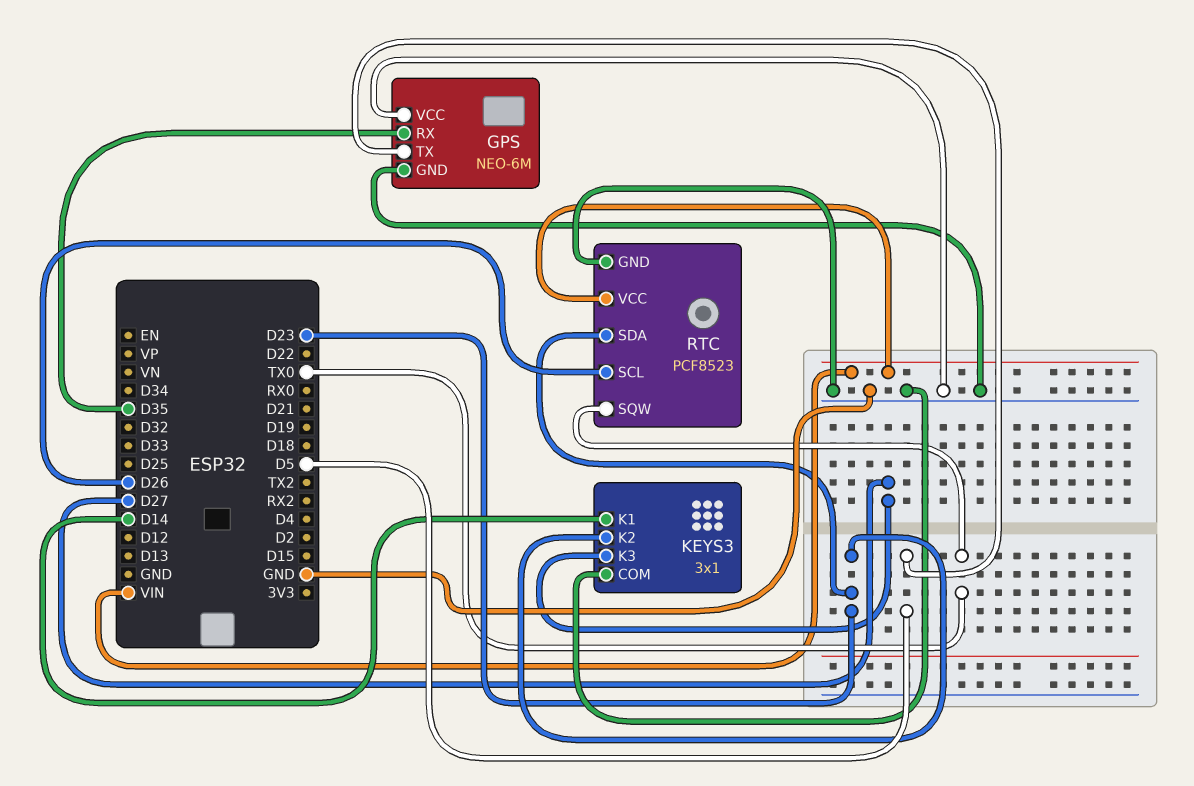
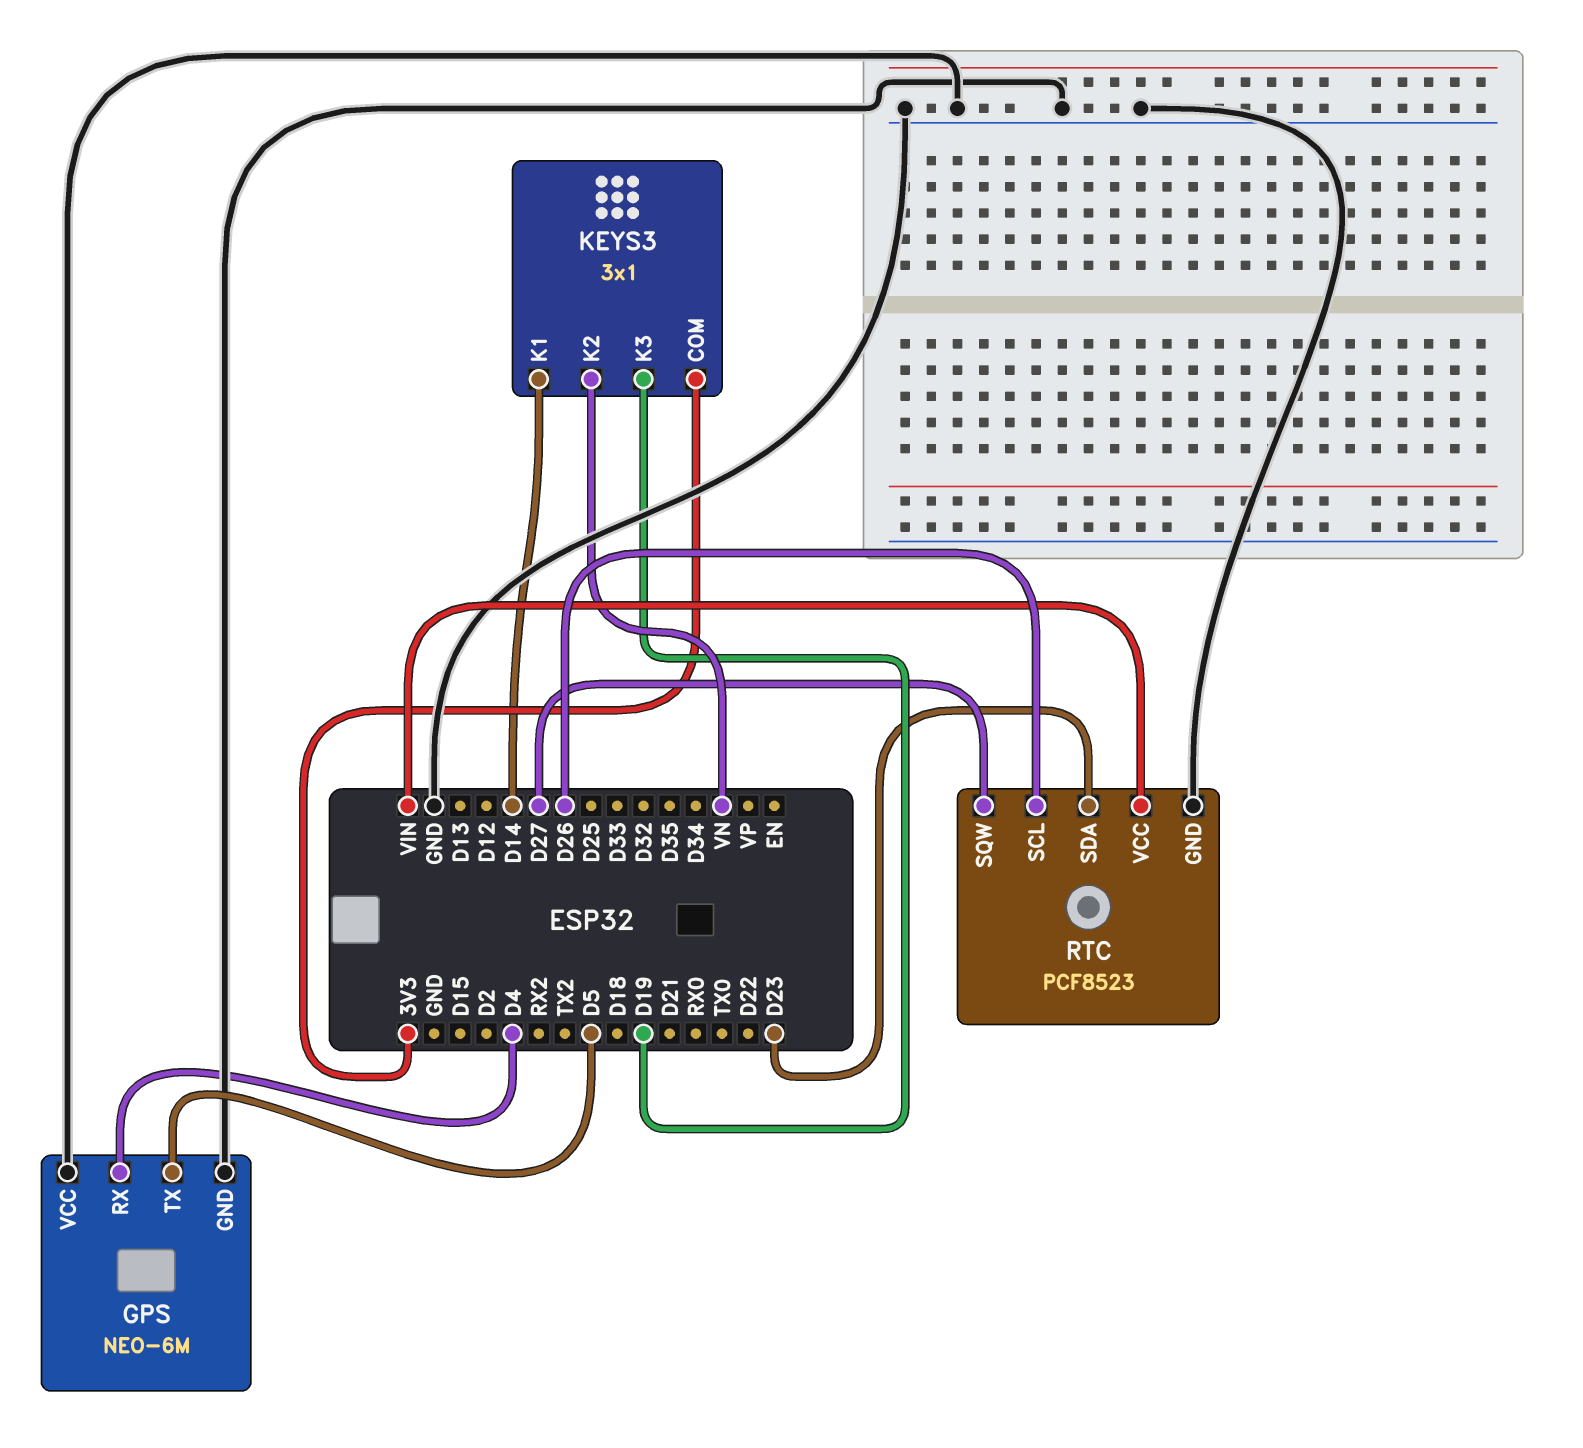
GPS pin RX: D35 -> D4
KEYS3 pin COM: GND -> 3V3
KEYS3 pin K2: D23 -> VN
KEYS3 pin K3: D27 -> D19
RTC pin SQW: TX0 -> D27

